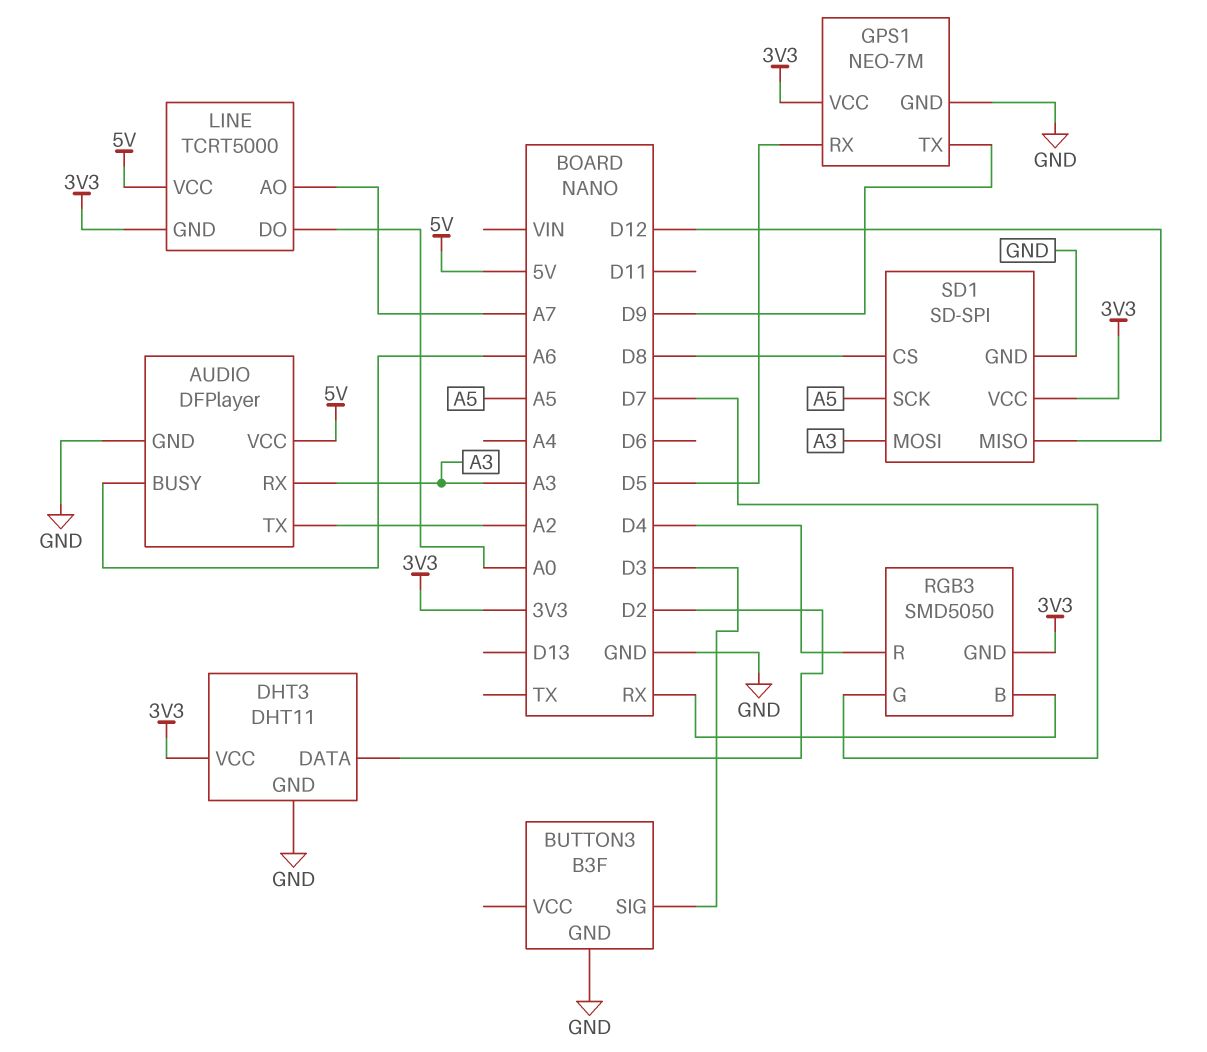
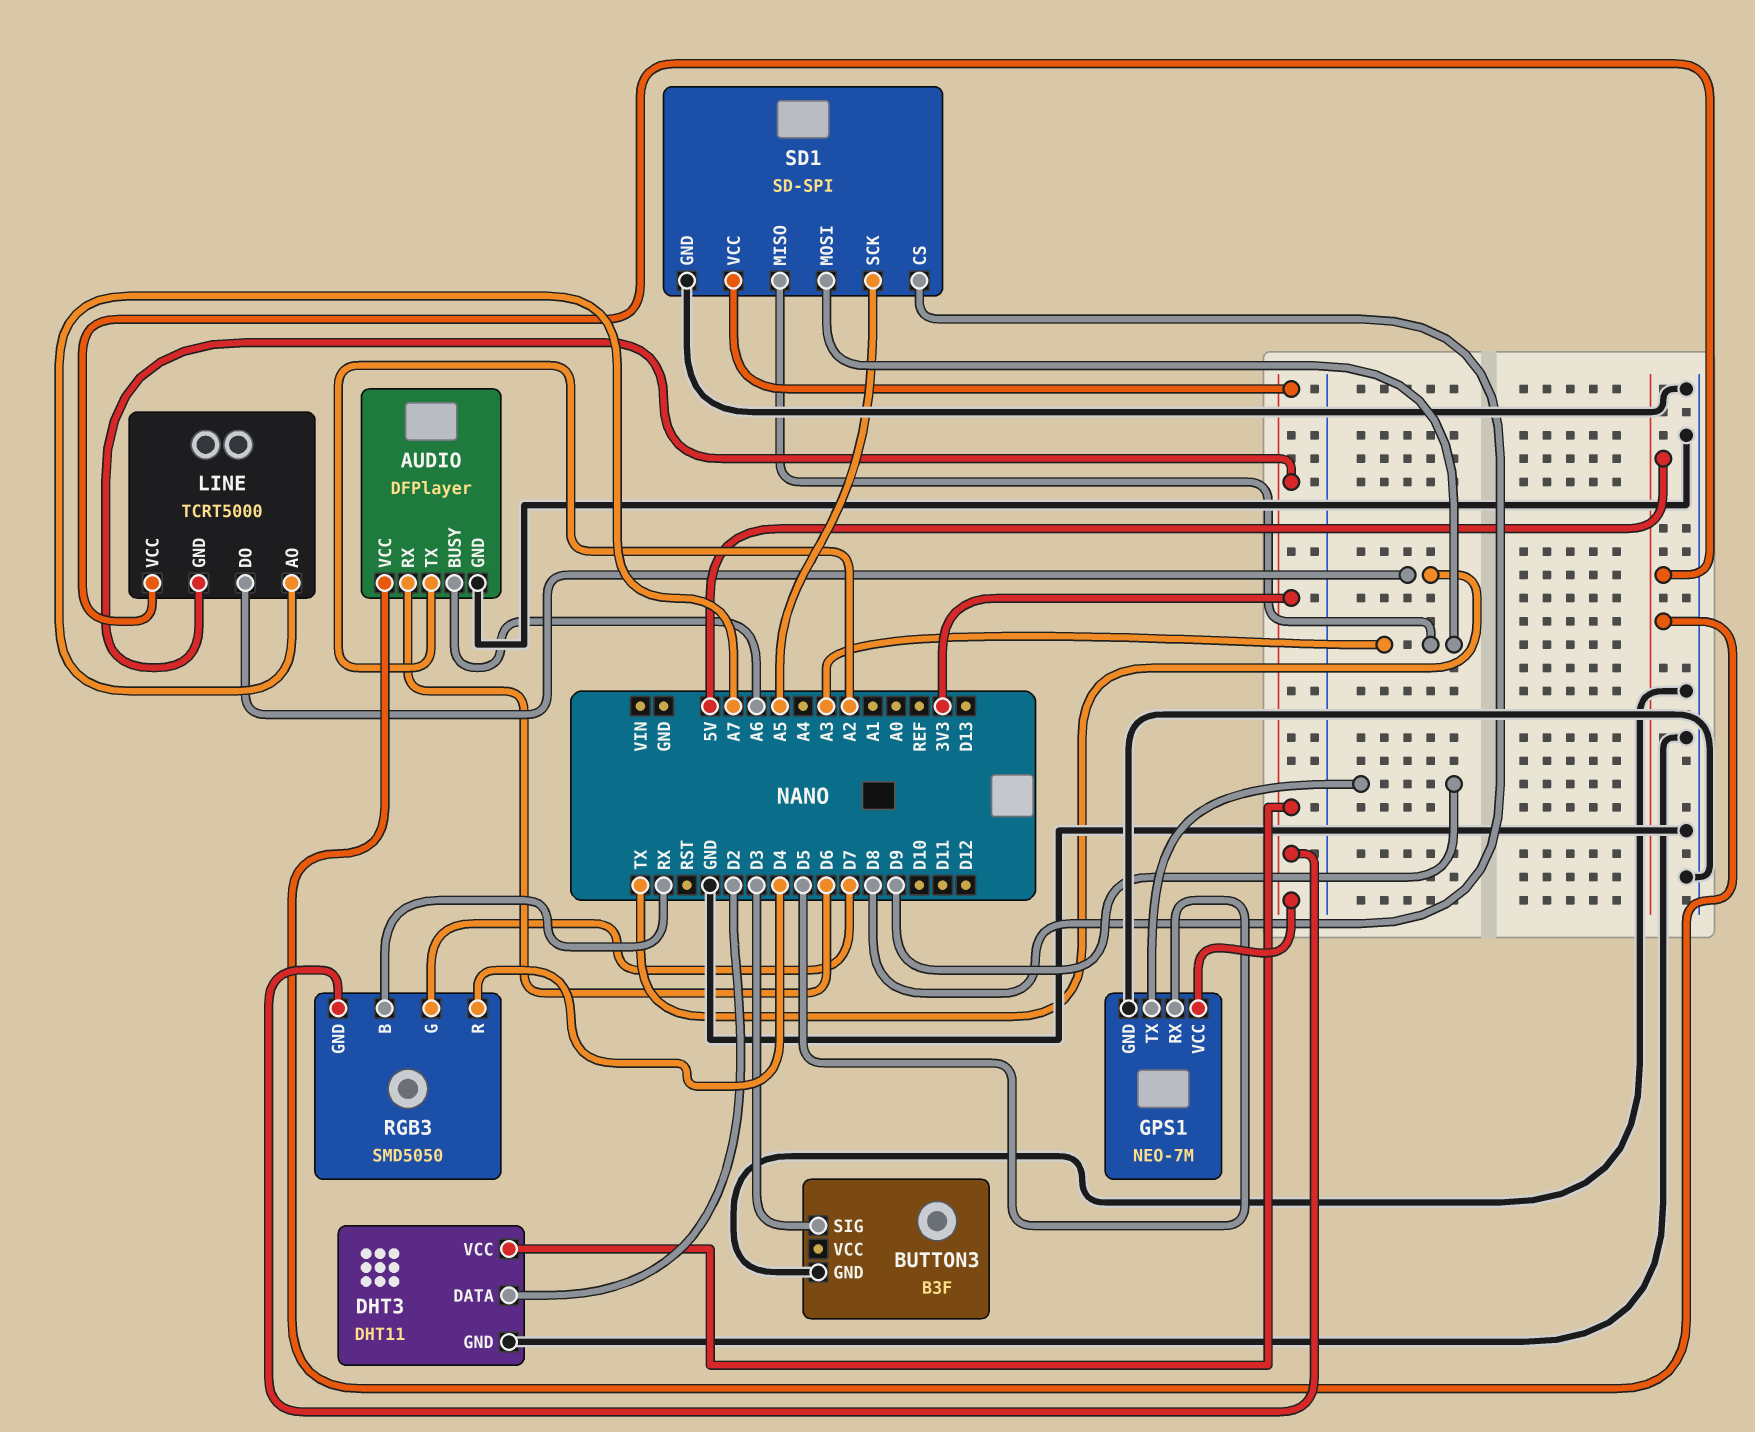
AUDIO pin RX: A3 -> D6
LINE pin DO: A0 -> TX
SD1 pin MISO: D12 -> A3

